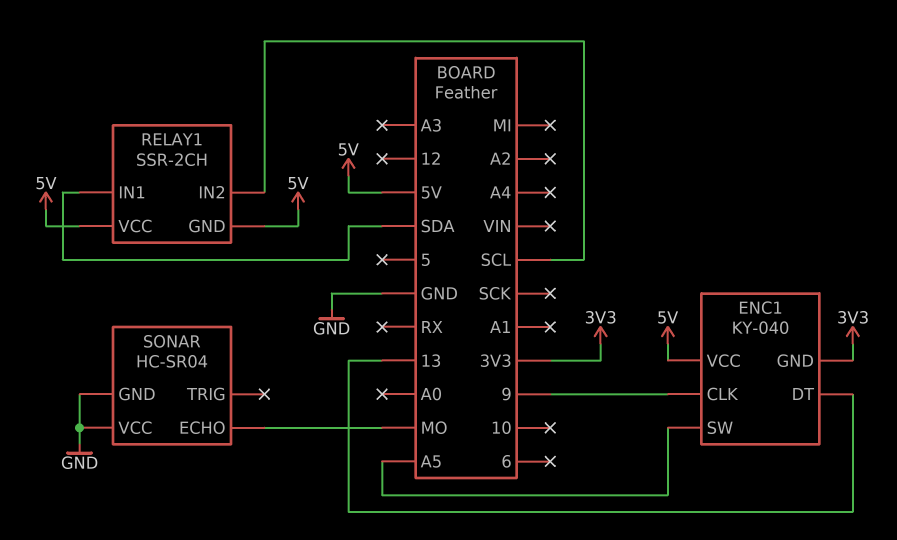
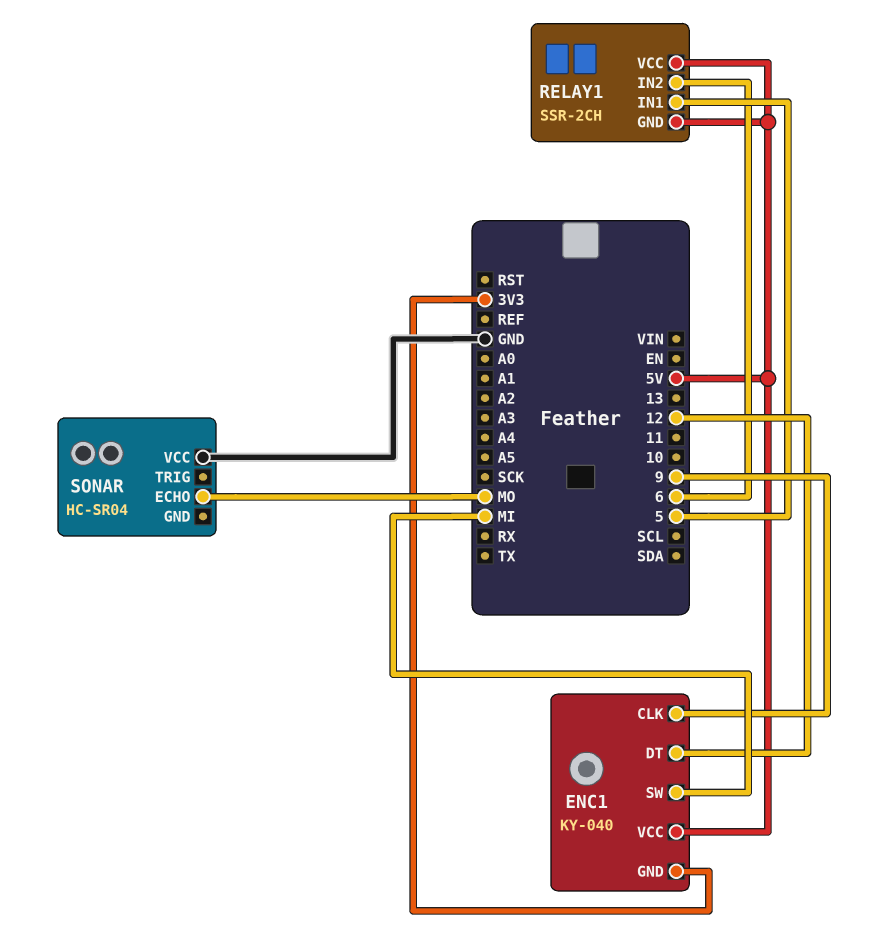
ENC1 pin DT: 13 -> 12
ENC1 pin SW: A5 -> MI
RELAY1 pin IN1: SDA -> 5
RELAY1 pin IN2: SCL -> 6
SONAR pin GND: GND -> none

